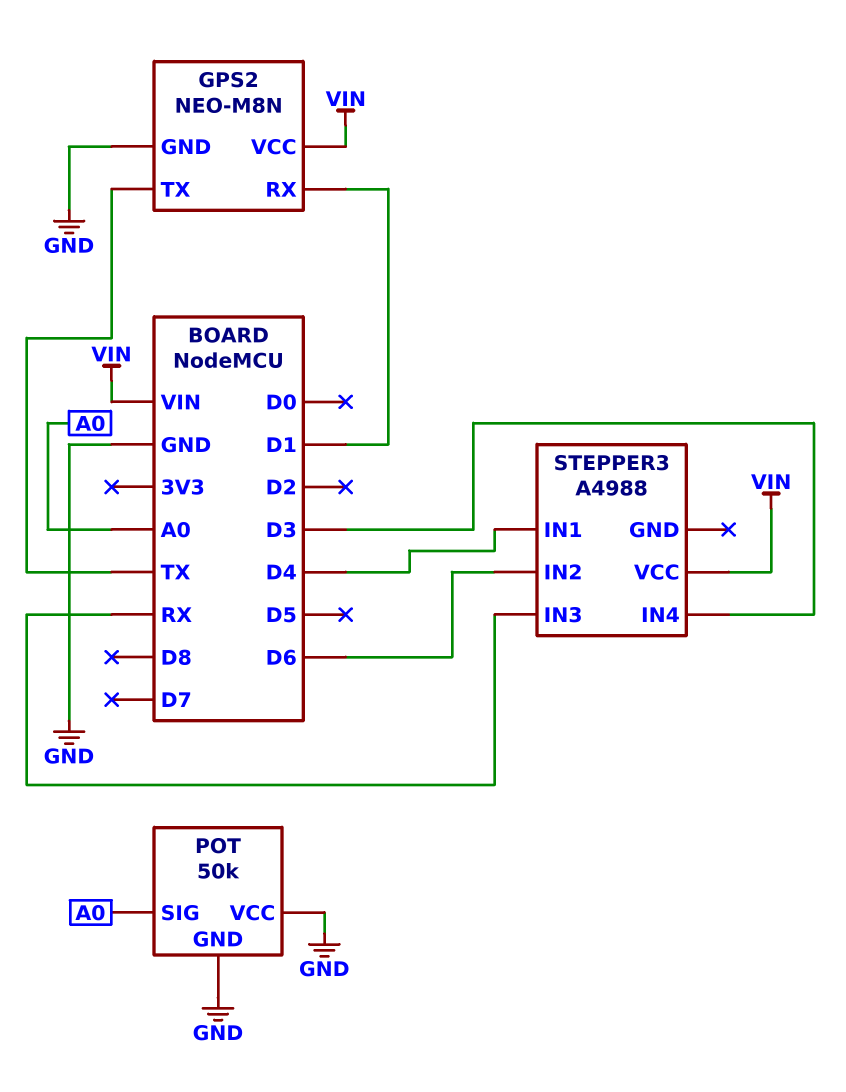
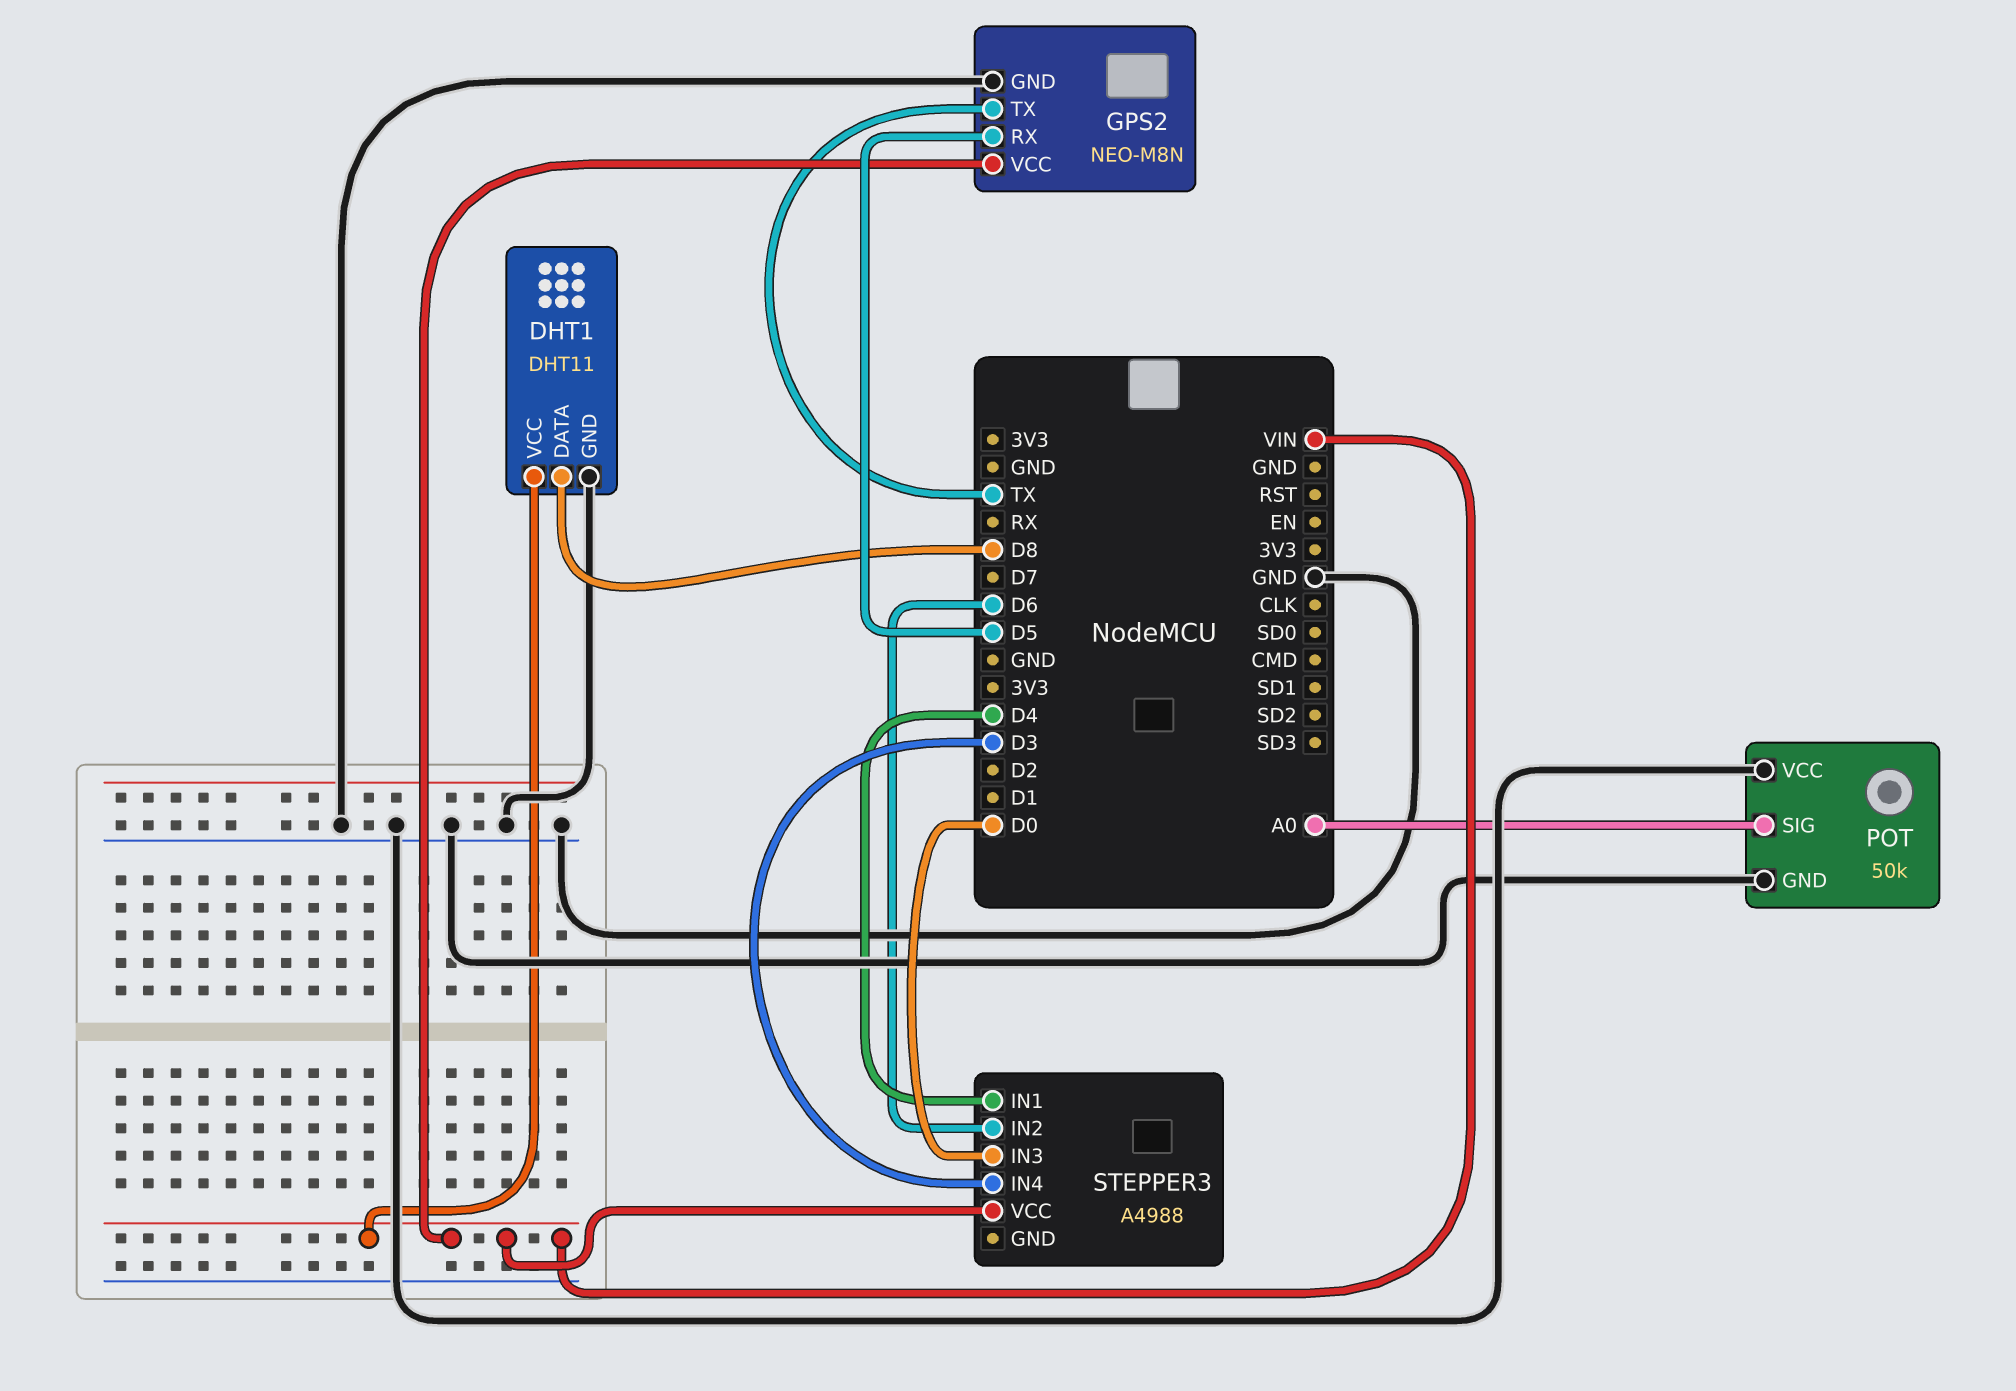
DHT1: none -> DHT11
DHT1 pin DATA: none -> D8
DHT1 pin GND: none -> GND
DHT1 pin VCC: none -> VIN
GPS2 pin RX: D1 -> D5
STEPPER3 pin IN3: RX -> D0

